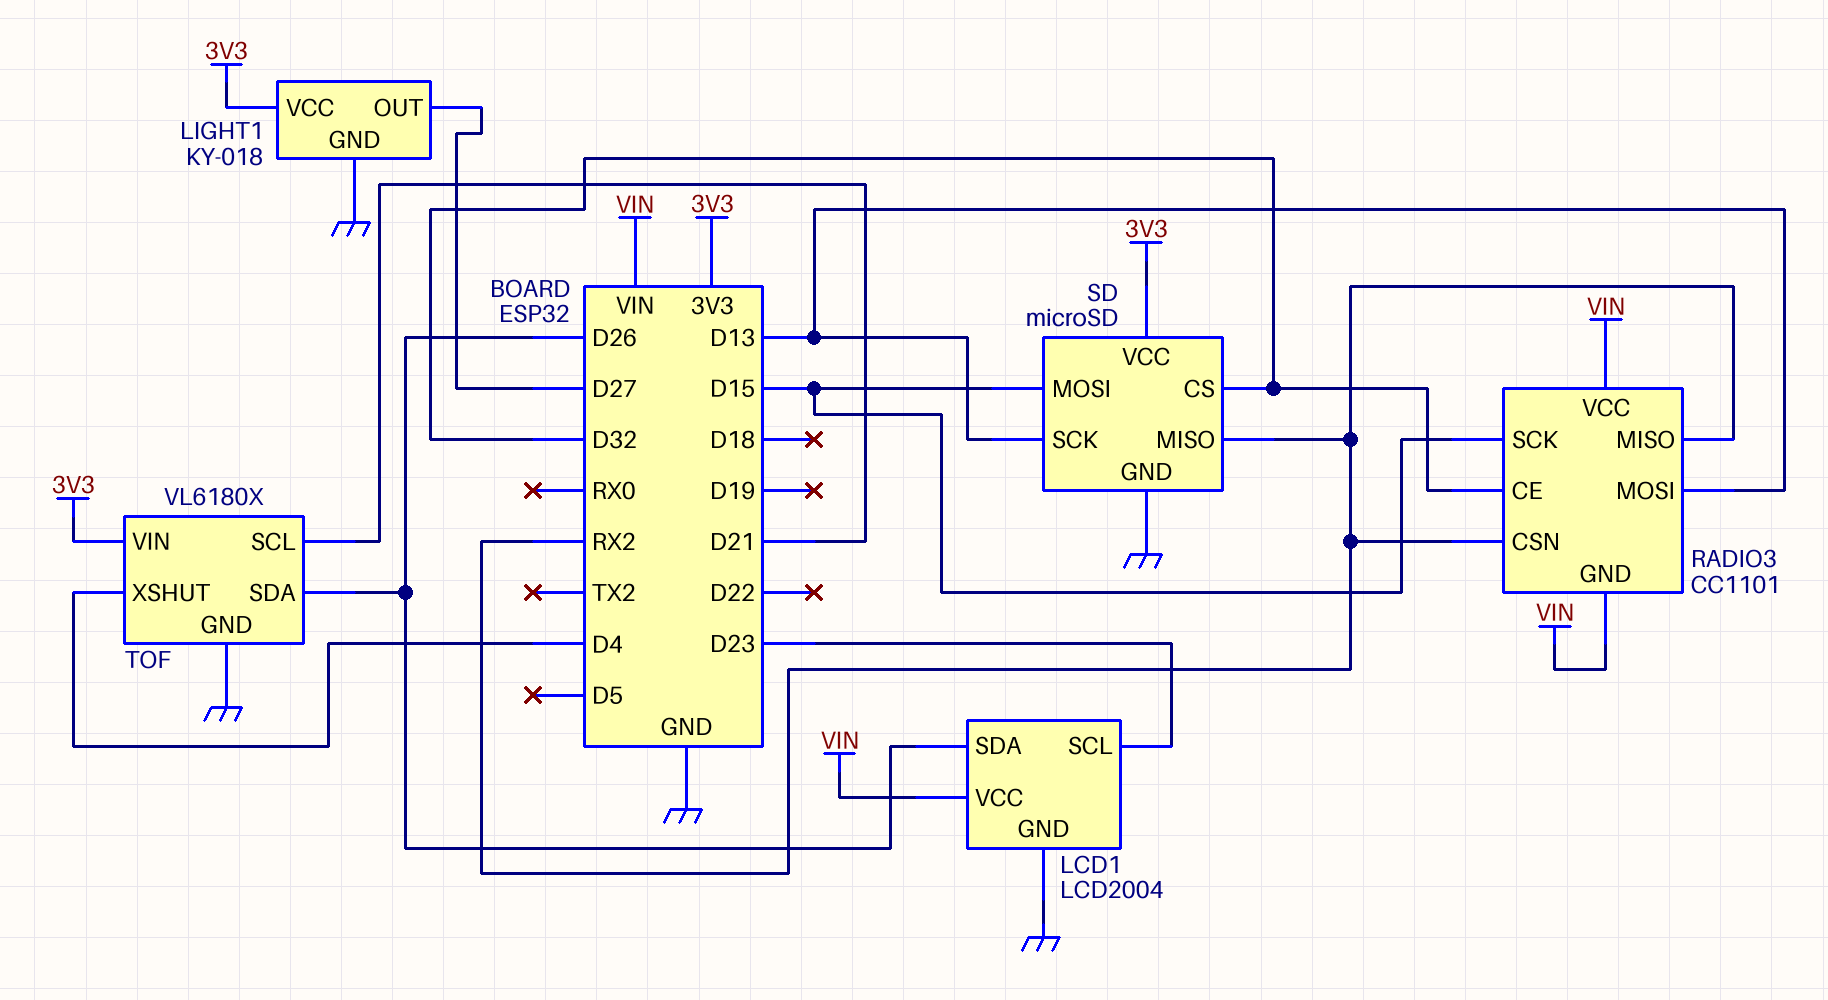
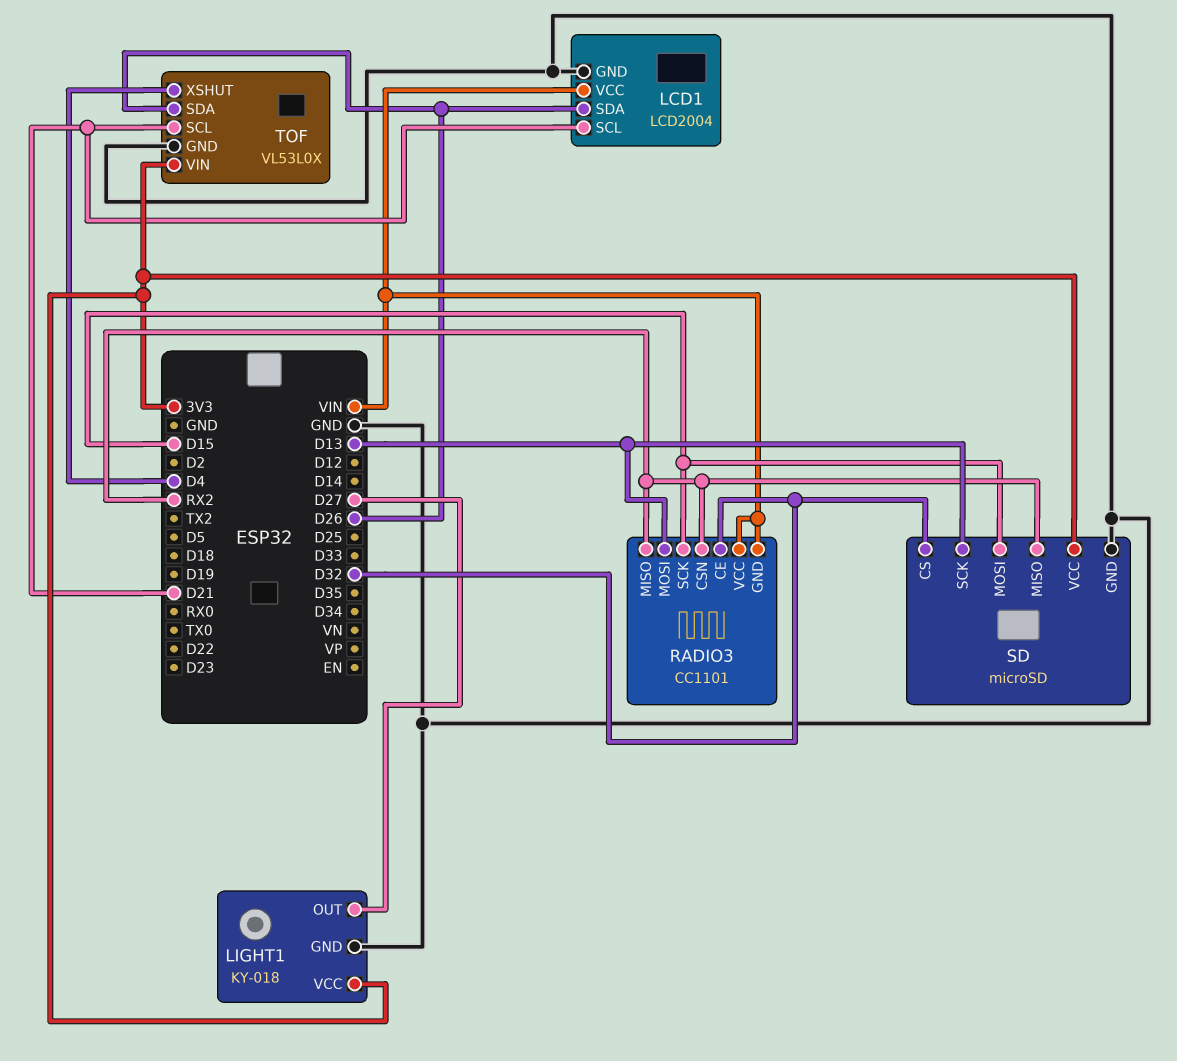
LCD1 pin SCL: D23 -> D21
TOF: VL6180X -> VL53L0X

